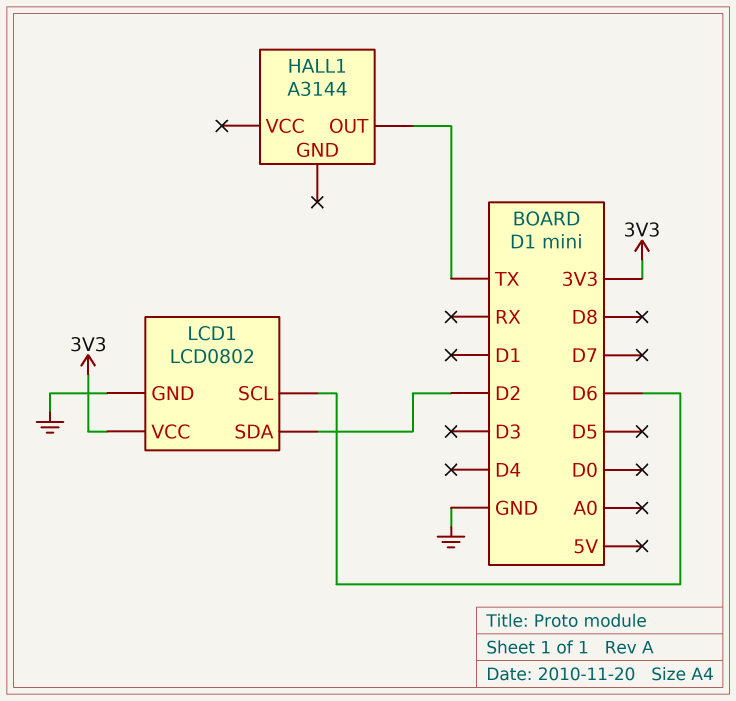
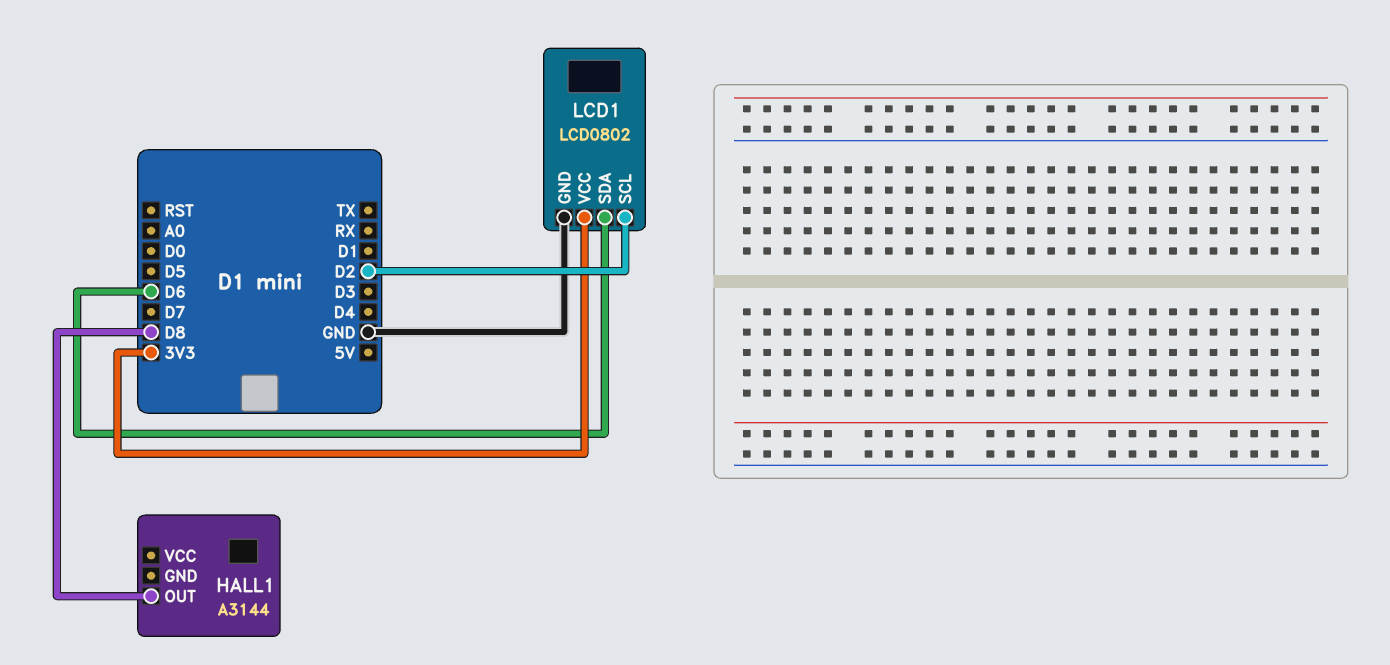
HALL1 pin OUT: TX -> D8
LCD1 pin SCL: D6 -> D2
LCD1 pin SDA: D2 -> D6

